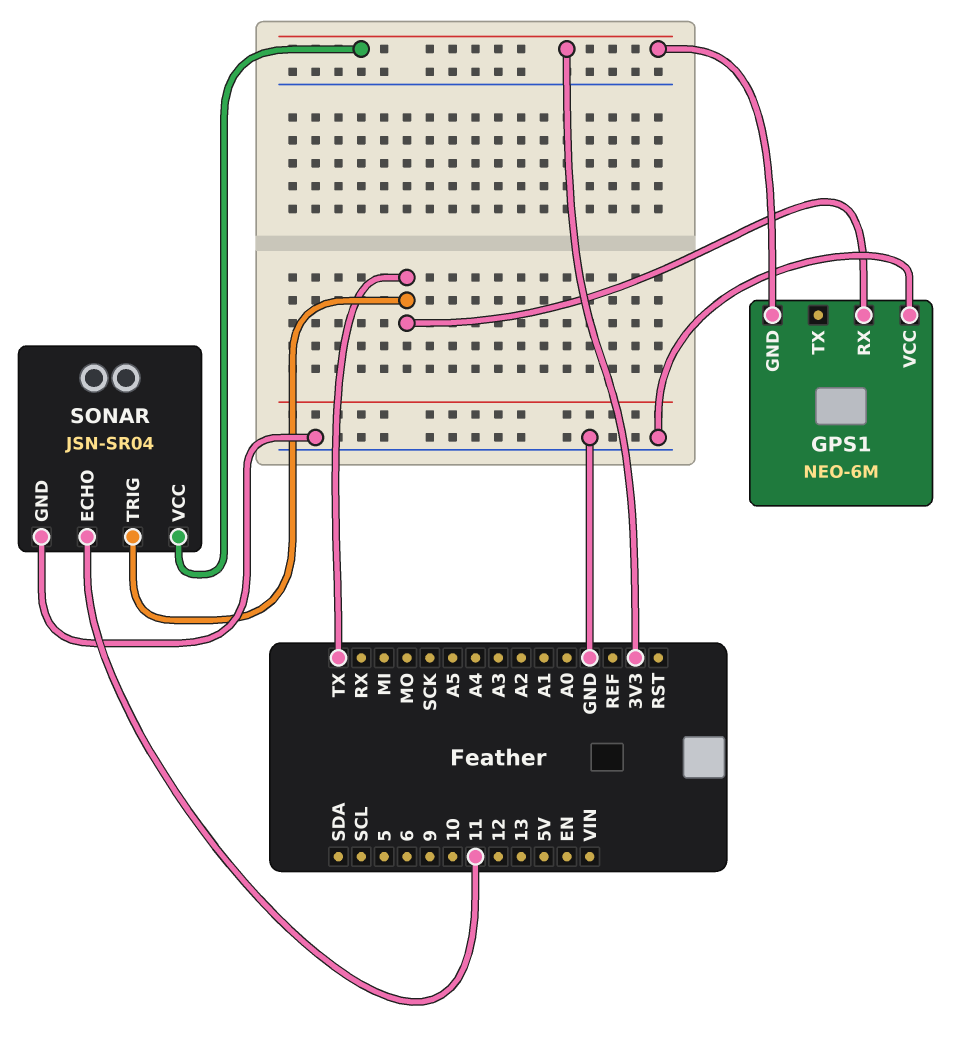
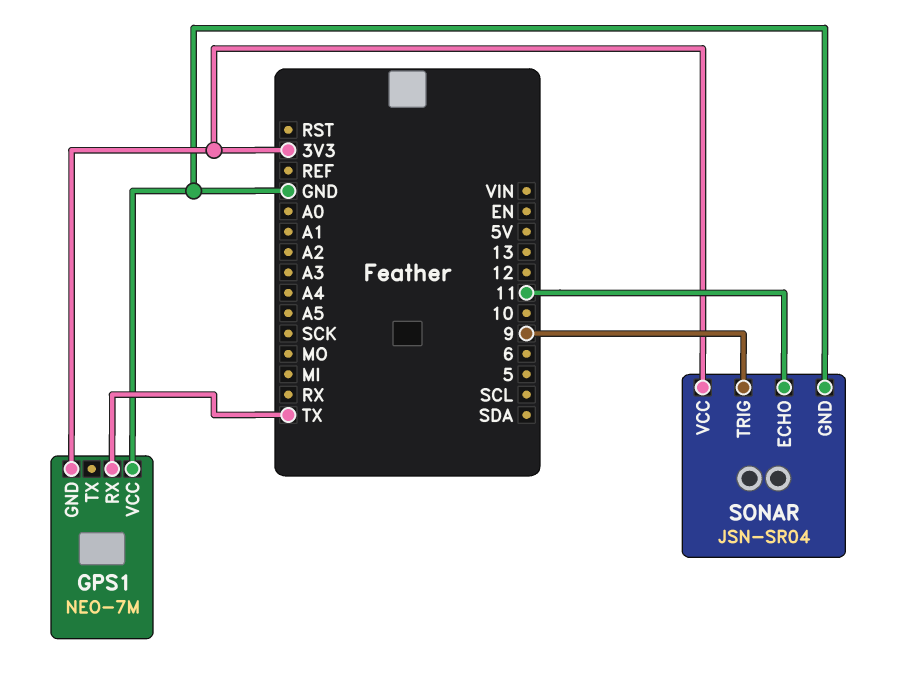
GPS1: NEO-6M -> NEO-7M
SONAR pin TRIG: TX -> 9

